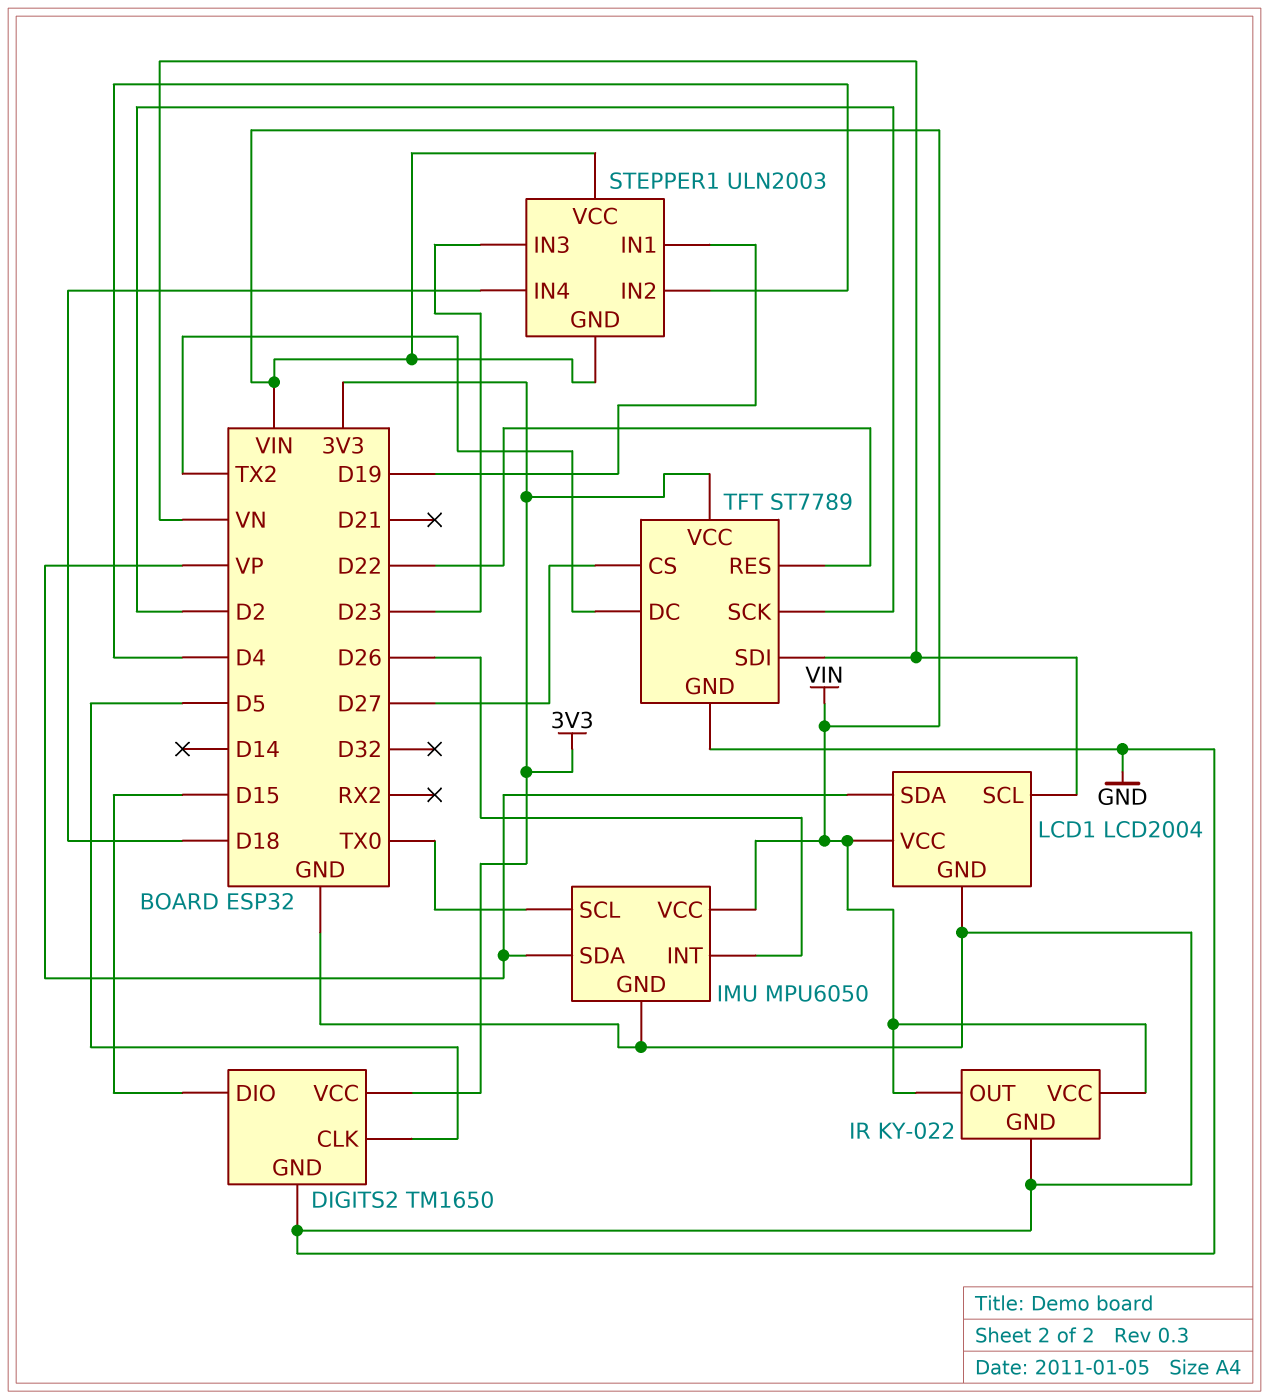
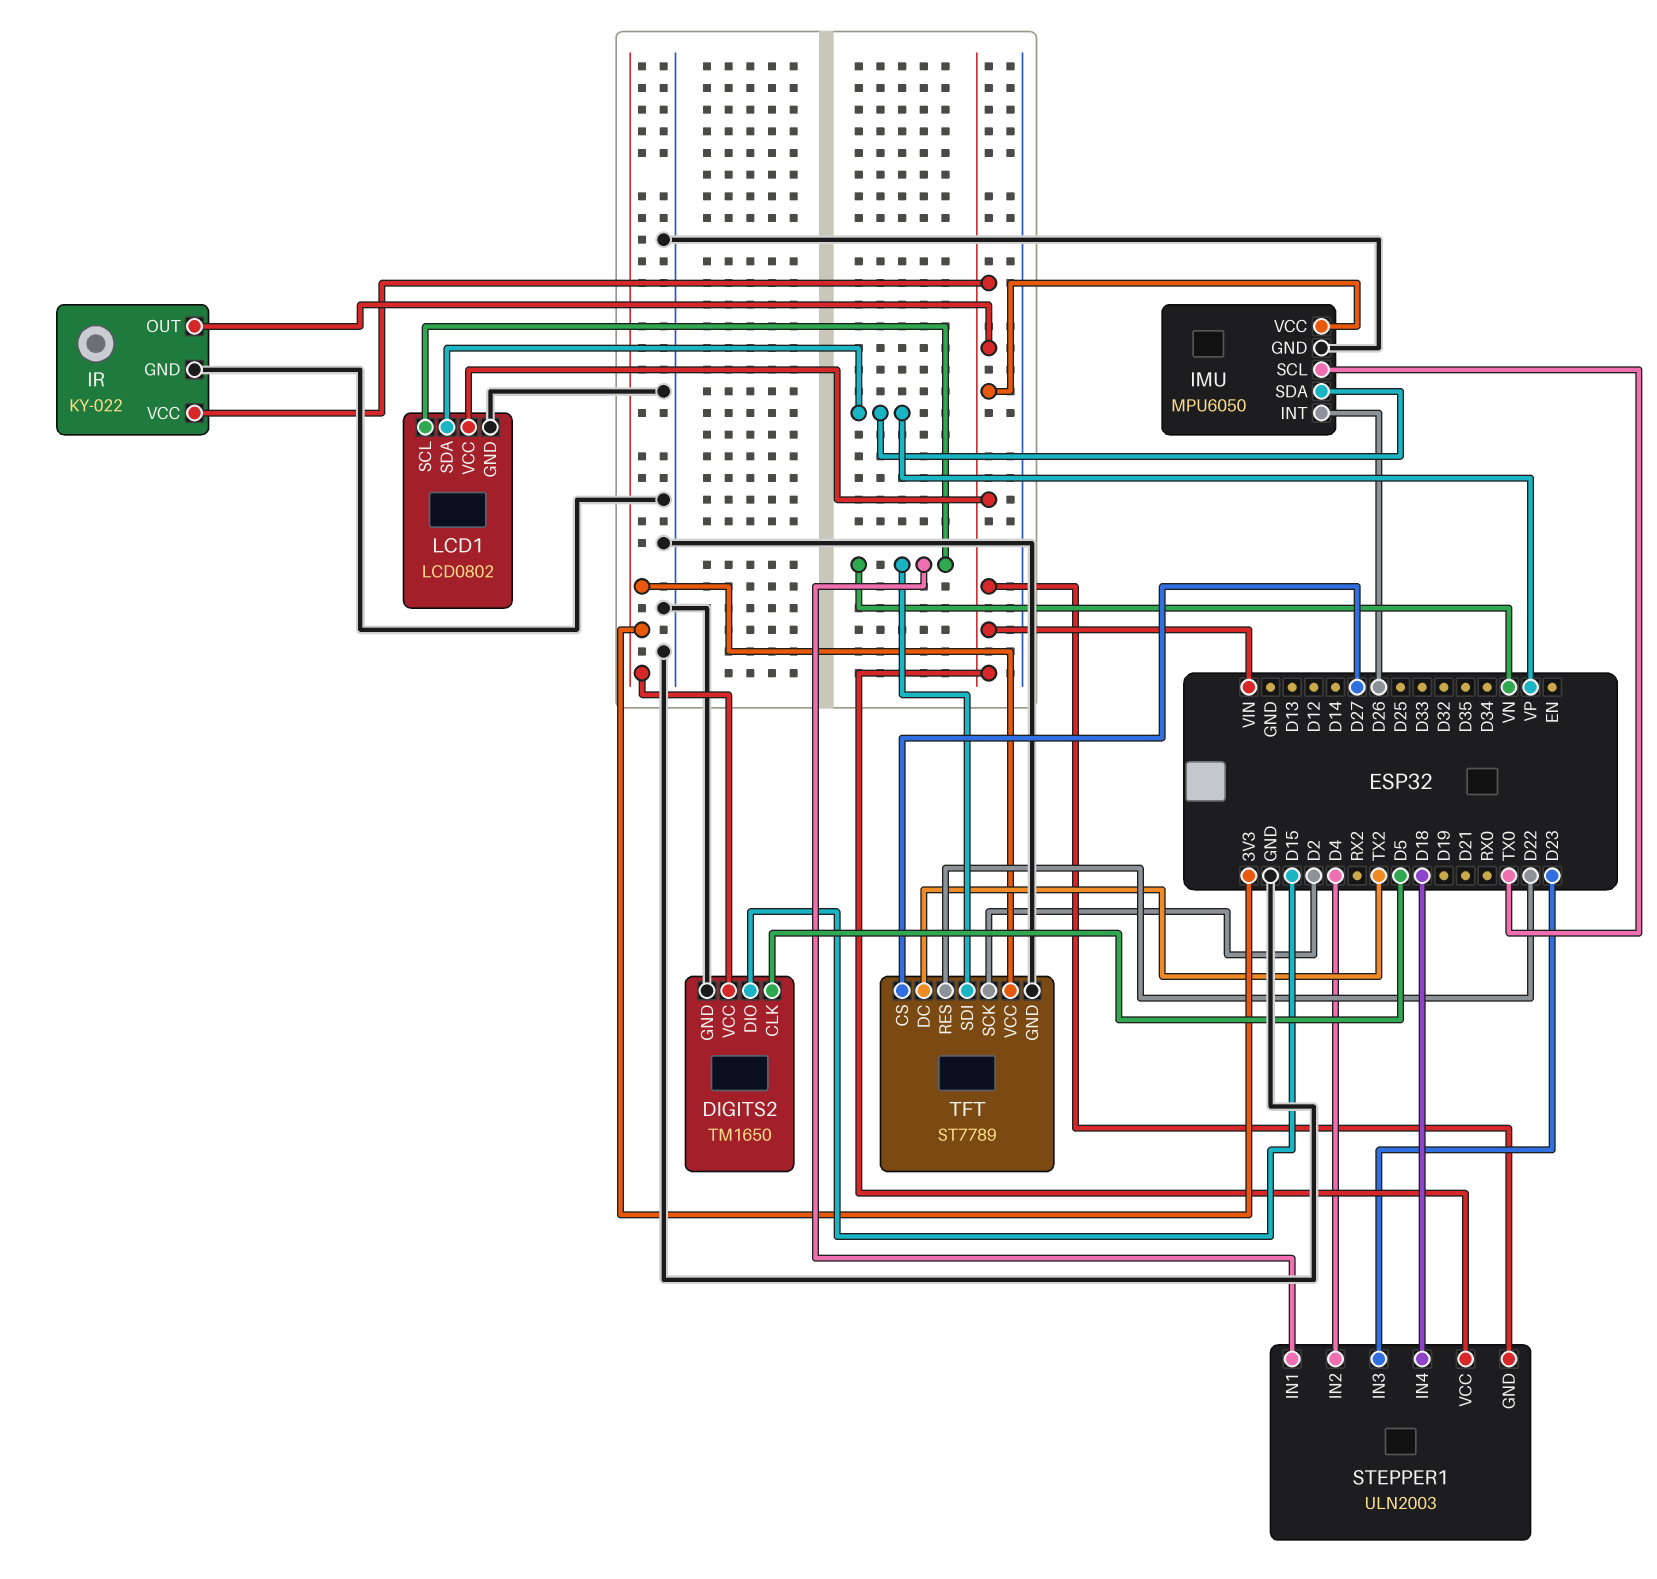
LCD1: LCD2004 -> LCD0802
STEPPER1 pin IN1: D19 -> VN

